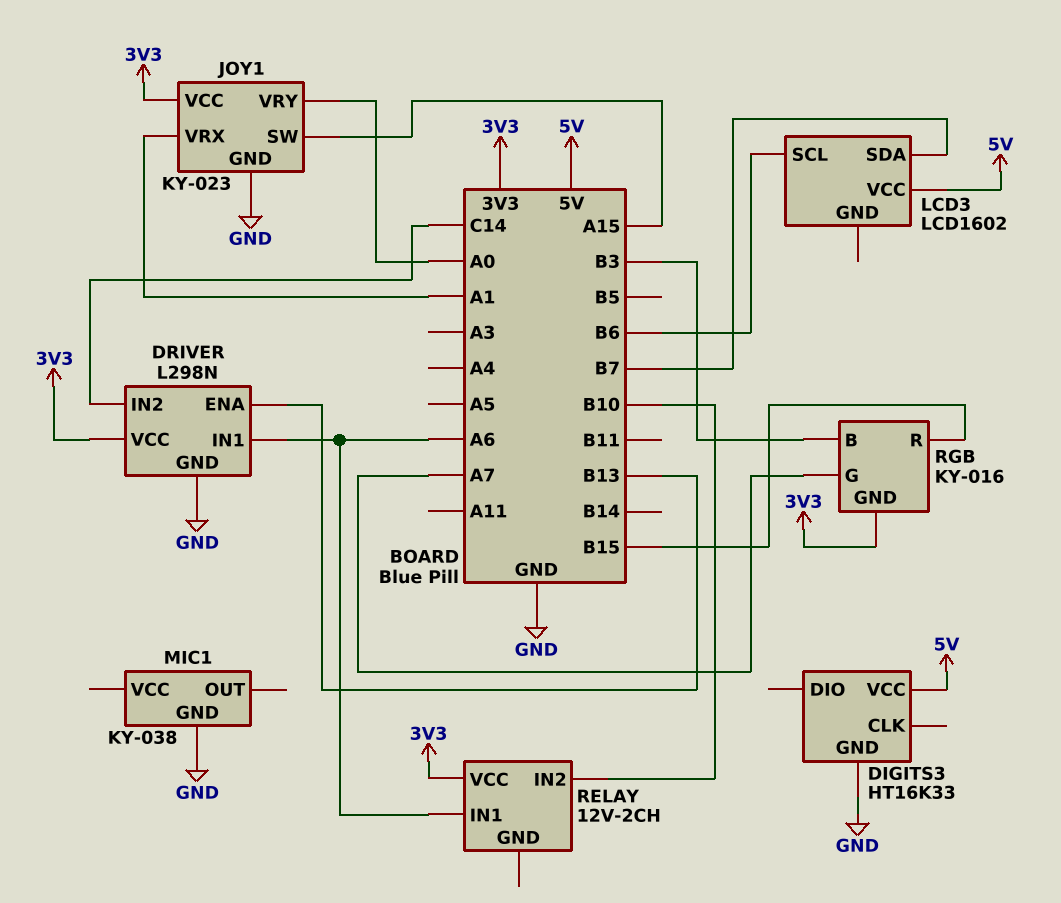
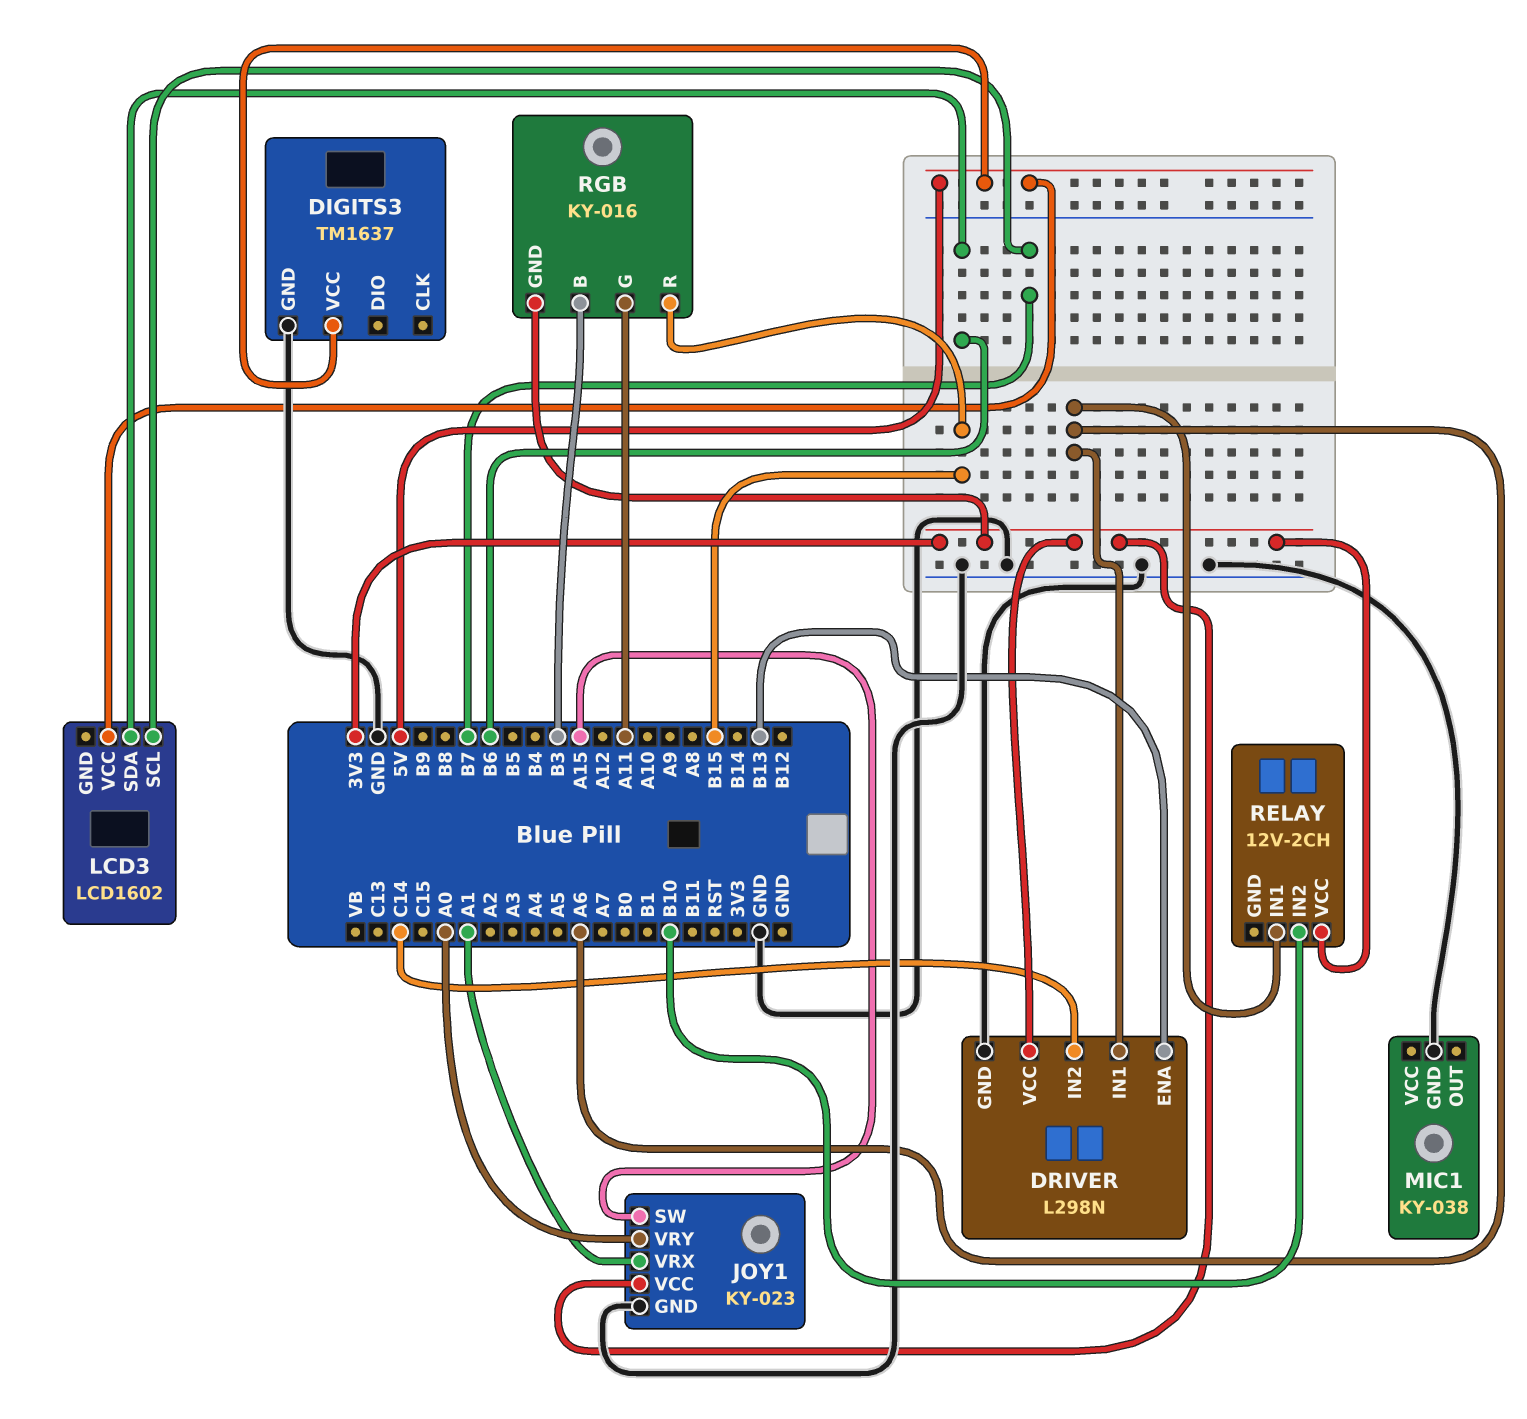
DIGITS3: HT16K33 -> TM1637
LCD3 pin SCL: B6 -> B7
LCD3 pin SDA: B7 -> B6
RGB pin G: A7 -> A11

